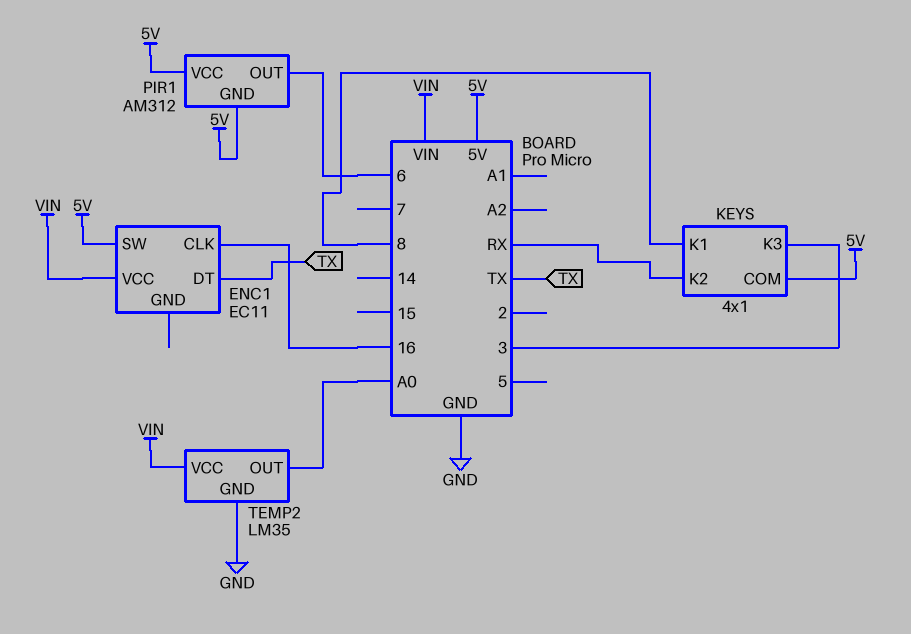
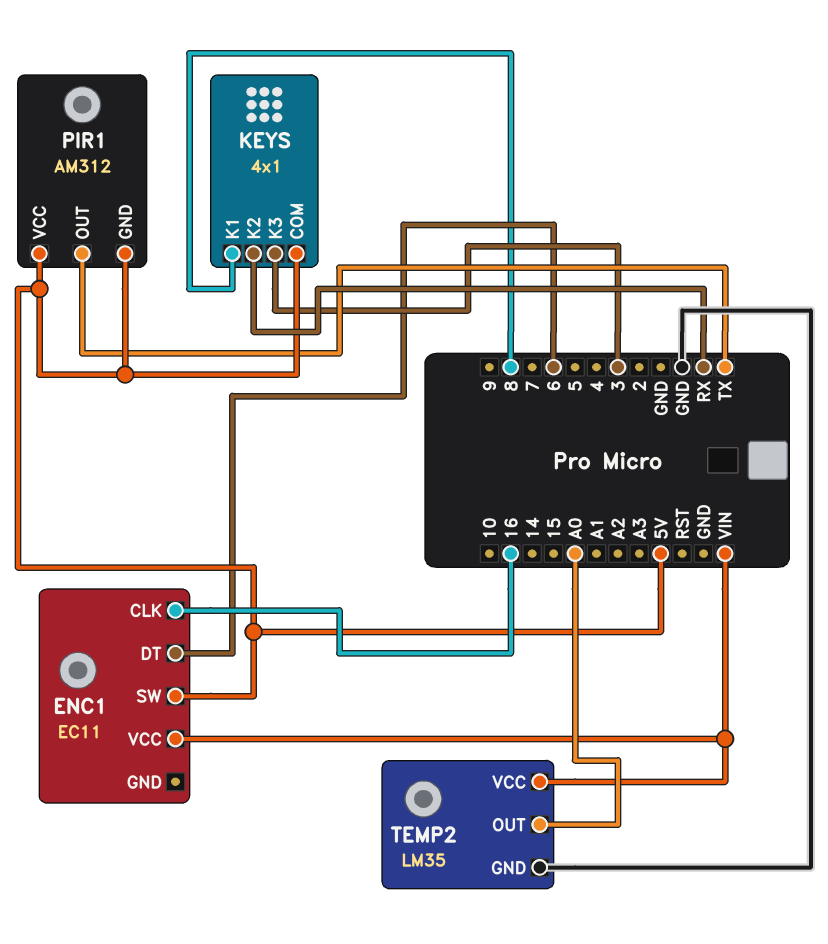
ENC1 pin DT: TX -> 6
PIR1 pin OUT: 6 -> TX

